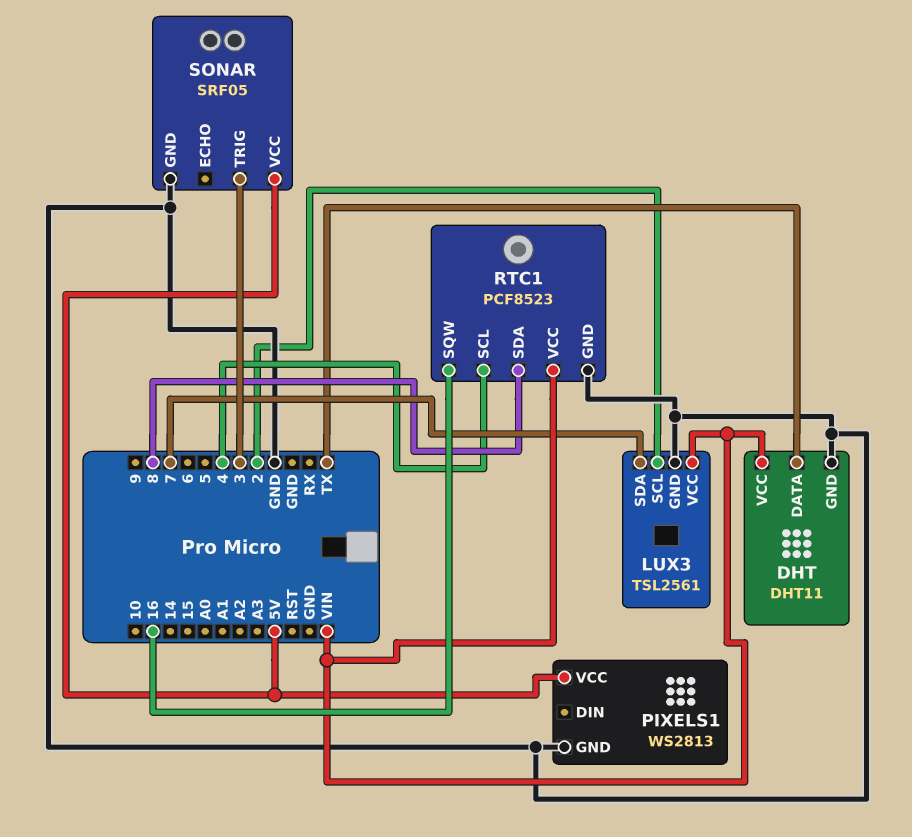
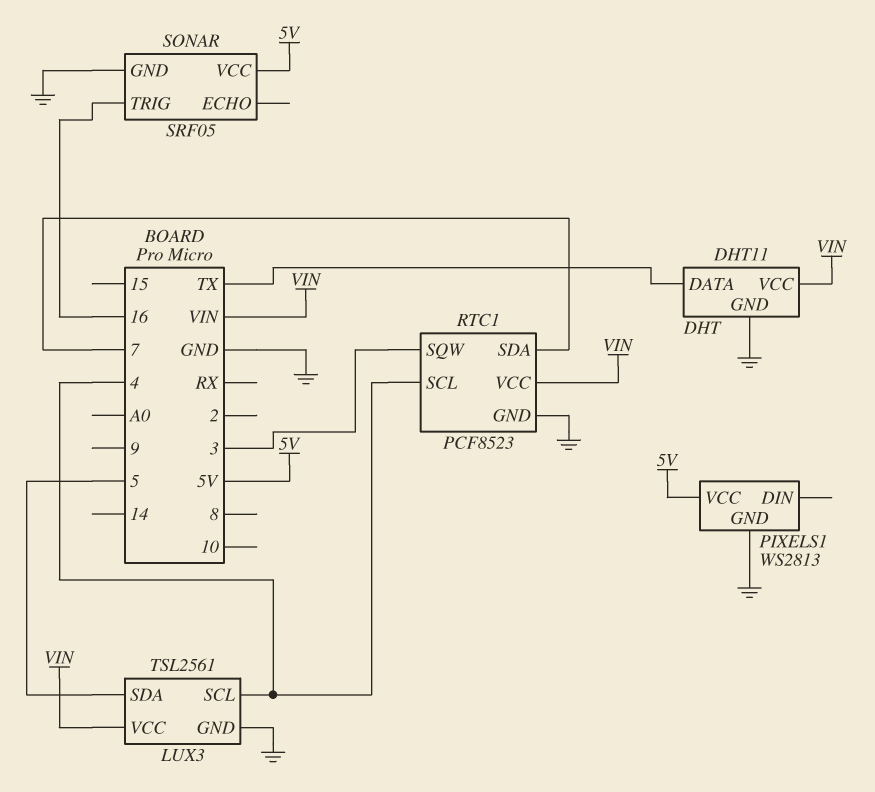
LUX3 pin SCL: 2 -> 4
LUX3 pin SDA: 7 -> 5
RTC1 pin SDA: 8 -> 7
RTC1 pin SQW: 16 -> 3
SONAR pin TRIG: 3 -> 16

